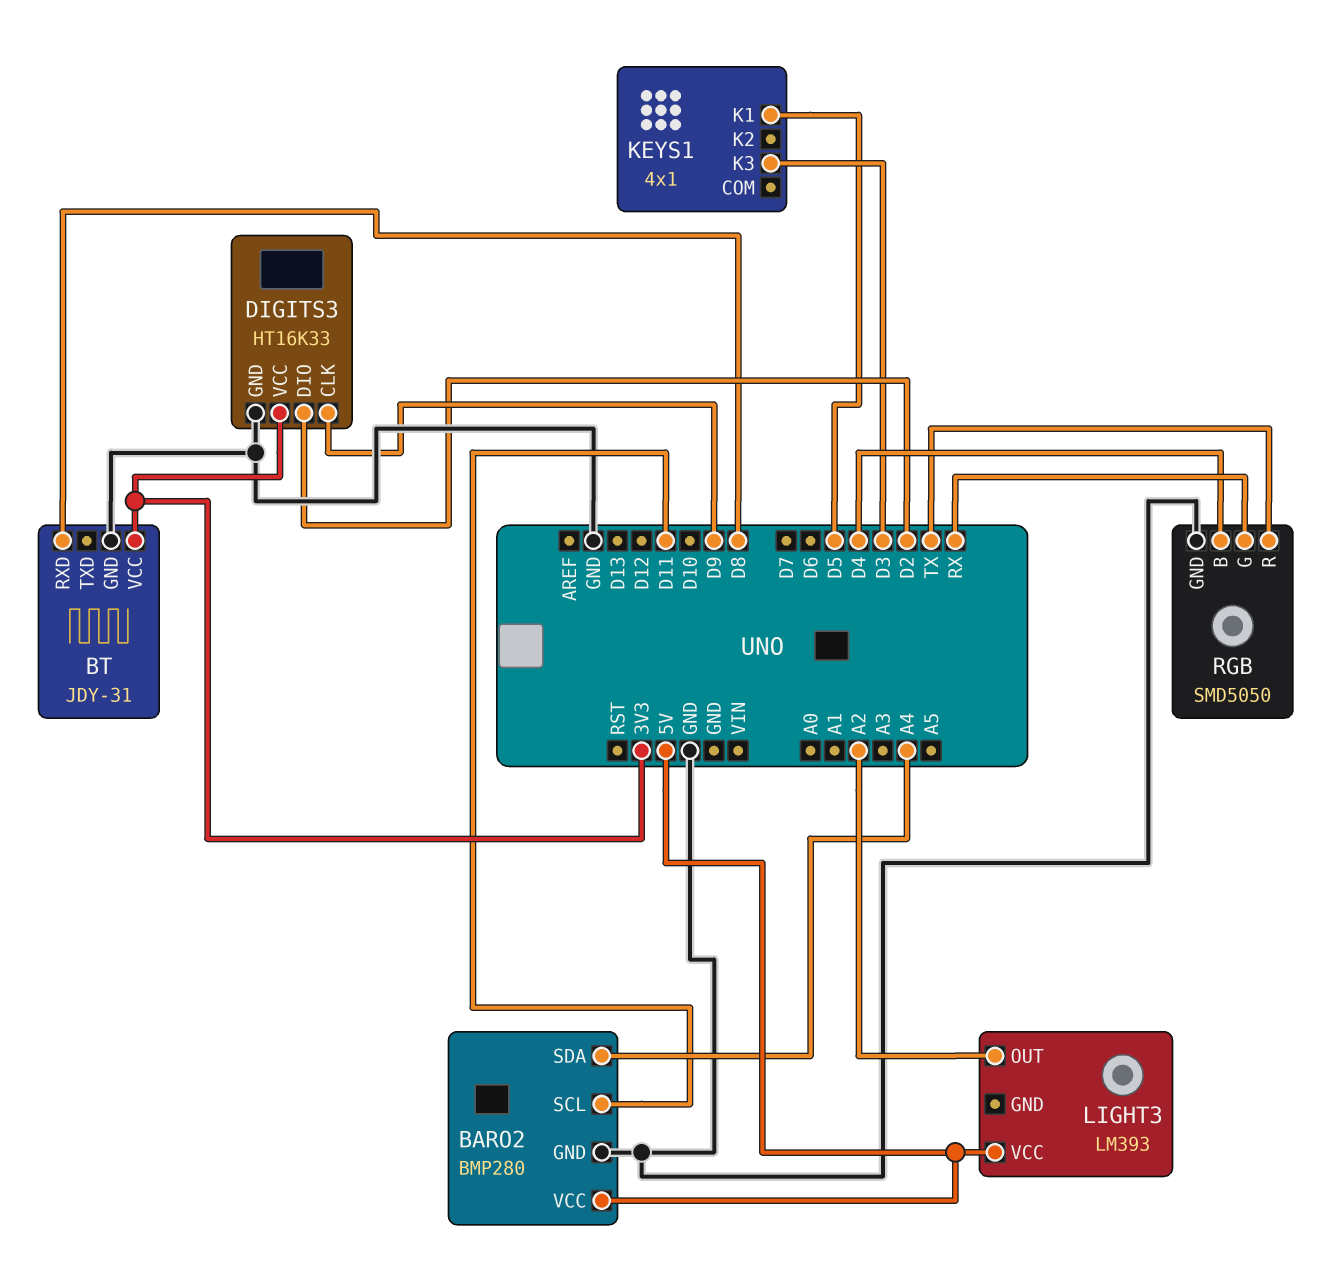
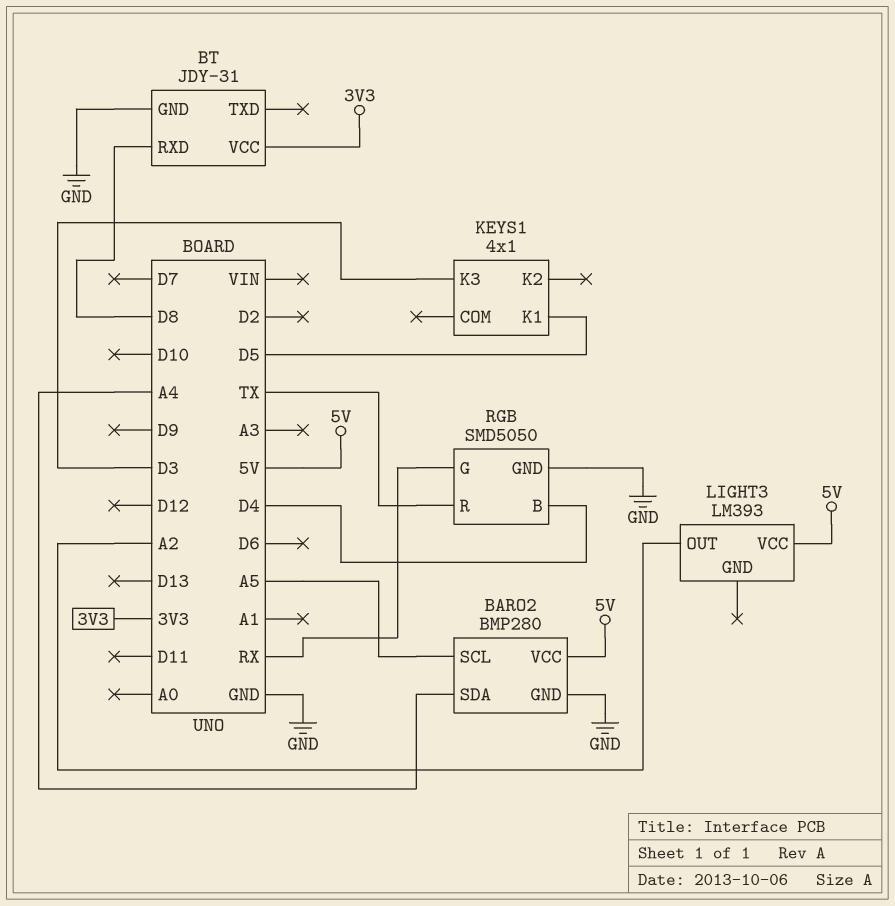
BARO2 pin SCL: D11 -> A5
DIGITS3: HT16K33 -> none
DIGITS3 pin CLK: D9 -> none
DIGITS3 pin DIO: D2 -> none
DIGITS3 pin GND: GND -> none
DIGITS3 pin VCC: 3V3 -> none

